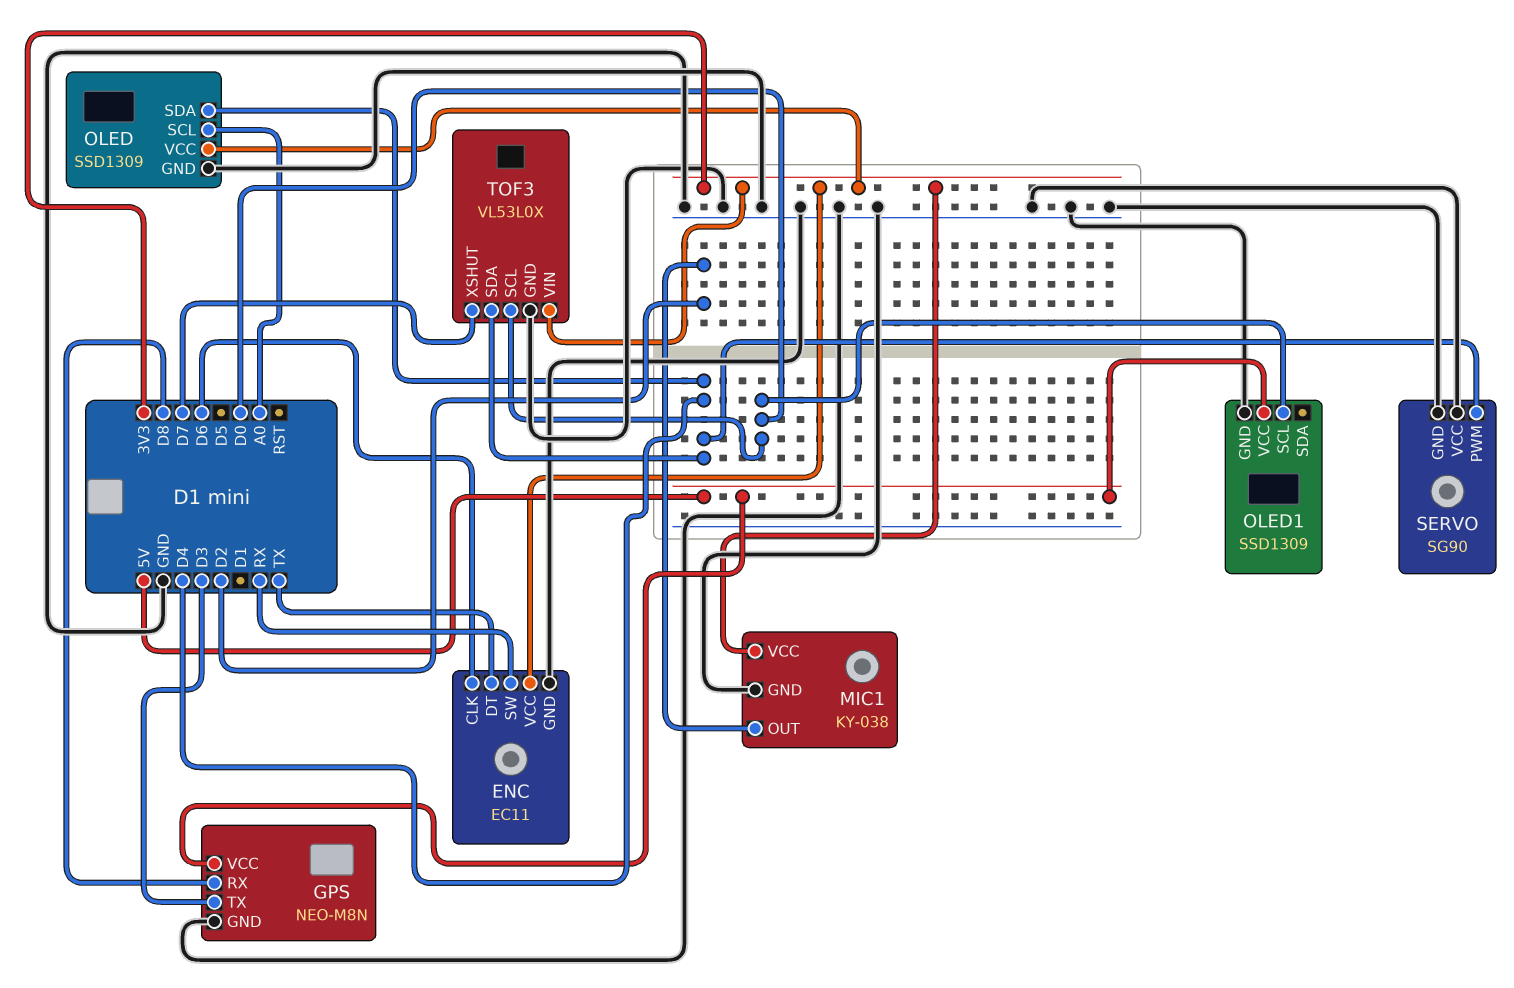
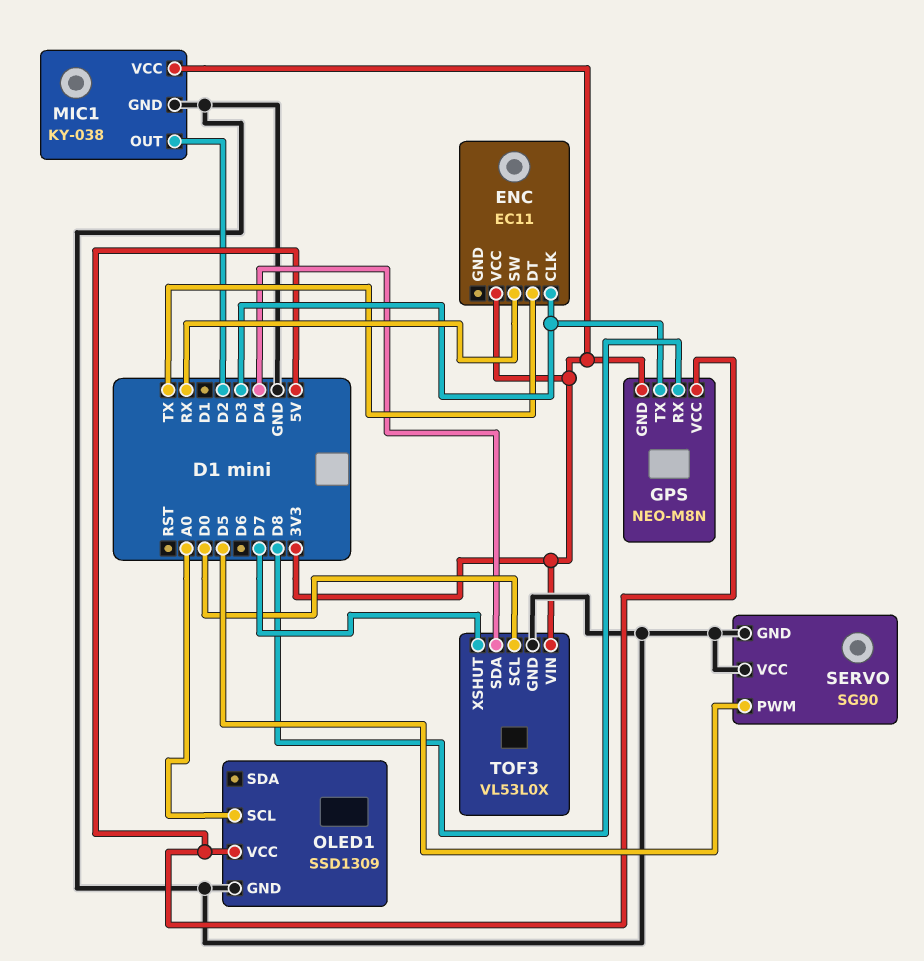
ENC pin CLK: D6 -> D3
ENC pin GND: GND -> none
GPS pin GND: GND -> 3V3
OLED: SSD1309 -> none
OLED pin GND: GND -> none
OLED pin SCL: A0 -> none
OLED pin SDA: D4 -> none
OLED pin VCC: 3V3 -> none
OLED1 pin SCL: D0 -> A0
SERVO pin PWM: D4 -> D5

